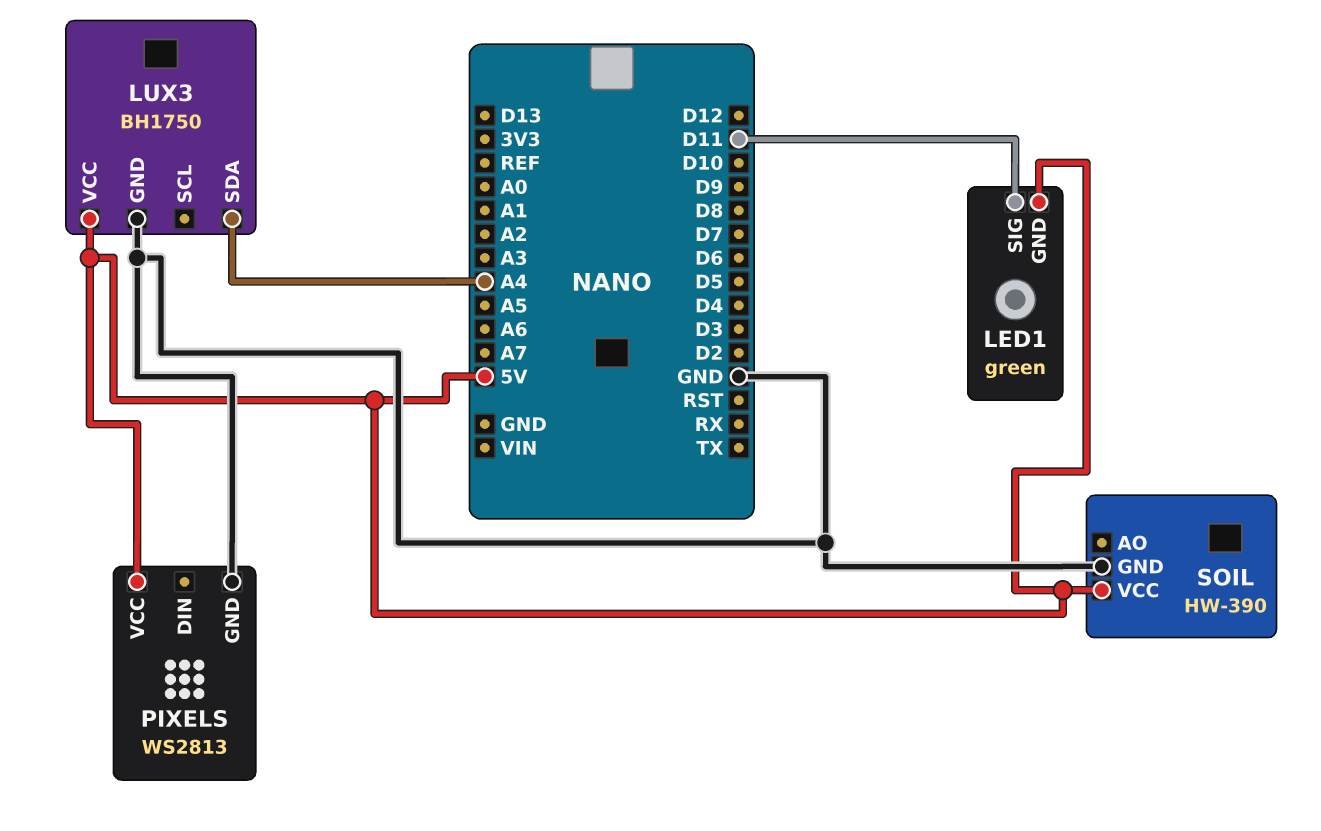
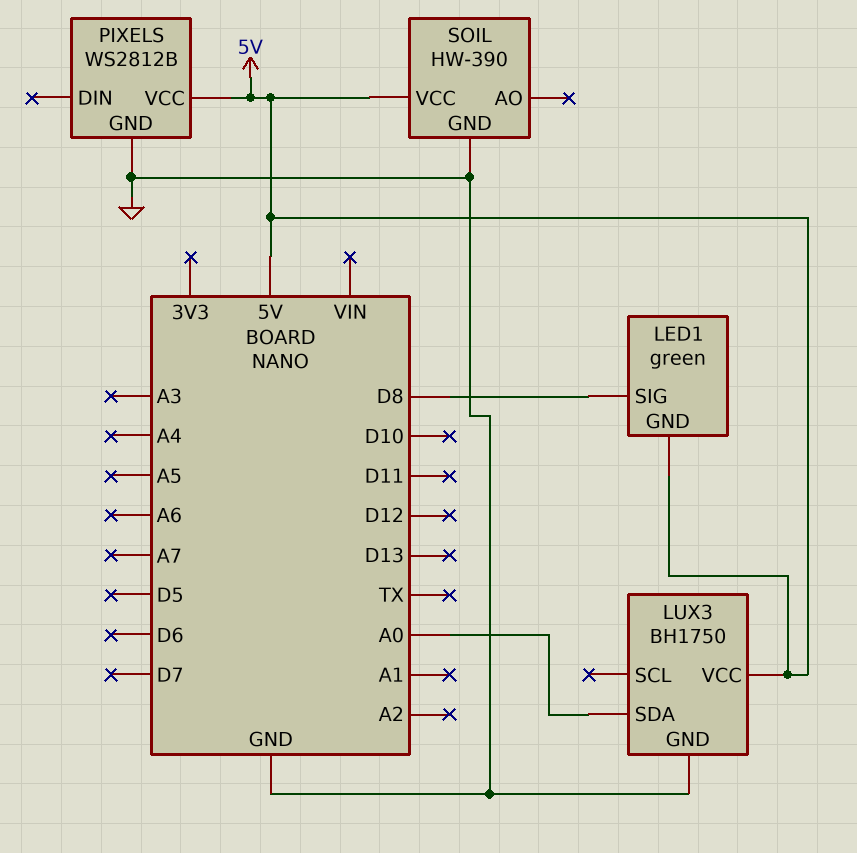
LED1 pin SIG: D11 -> D8
LUX3 pin SDA: A4 -> A0
PIXELS: WS2813 -> WS2812B

